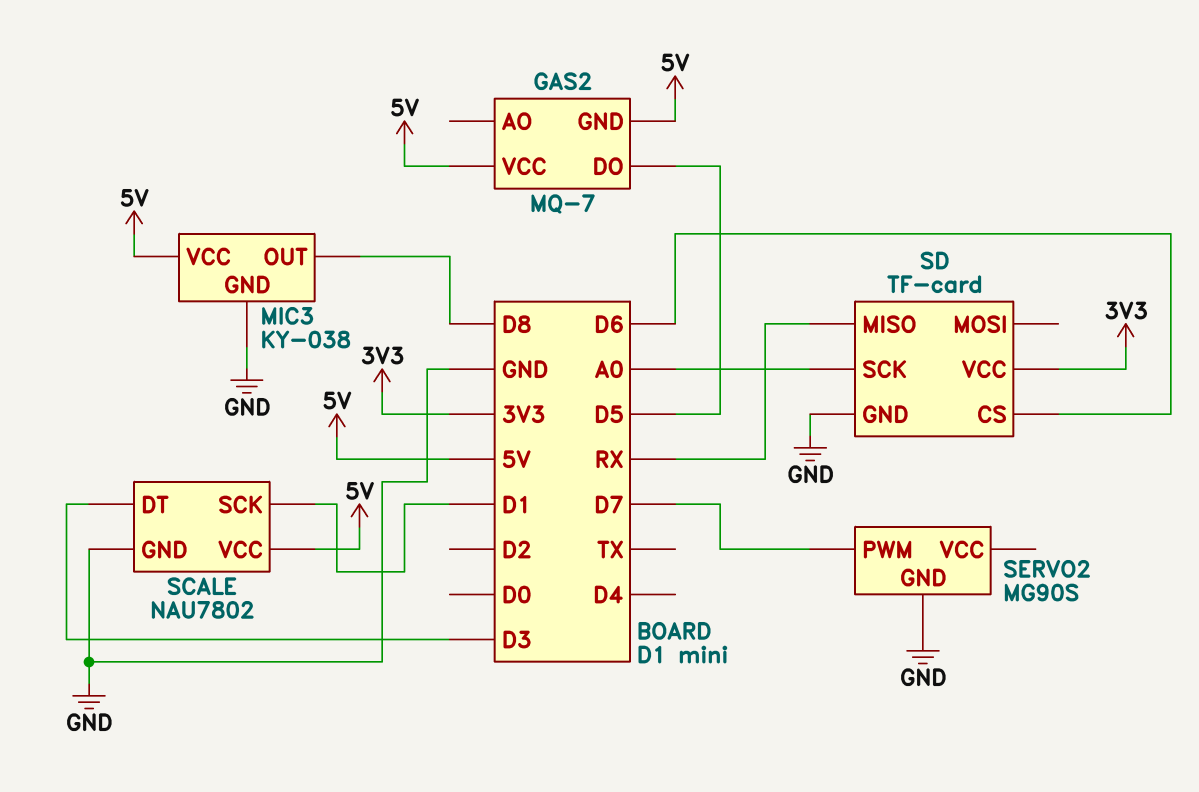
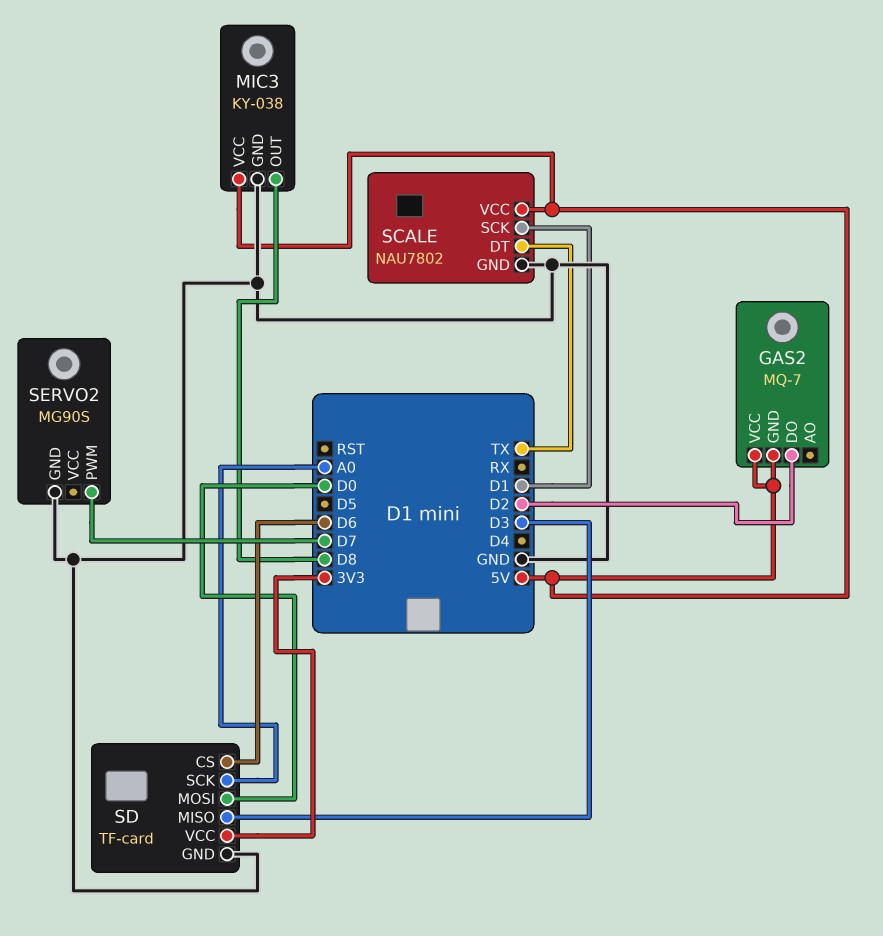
GAS2 pin DO: D5 -> D2
SCALE pin DT: D3 -> TX
SD pin MISO: RX -> D3
SD pin MOSI: none -> D0

